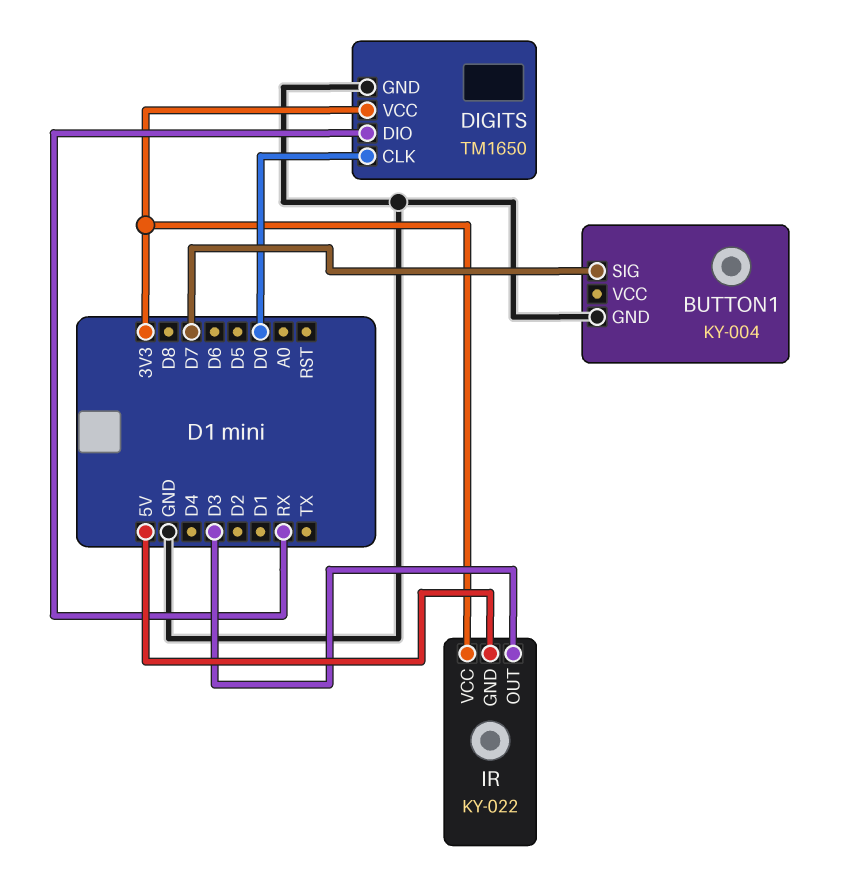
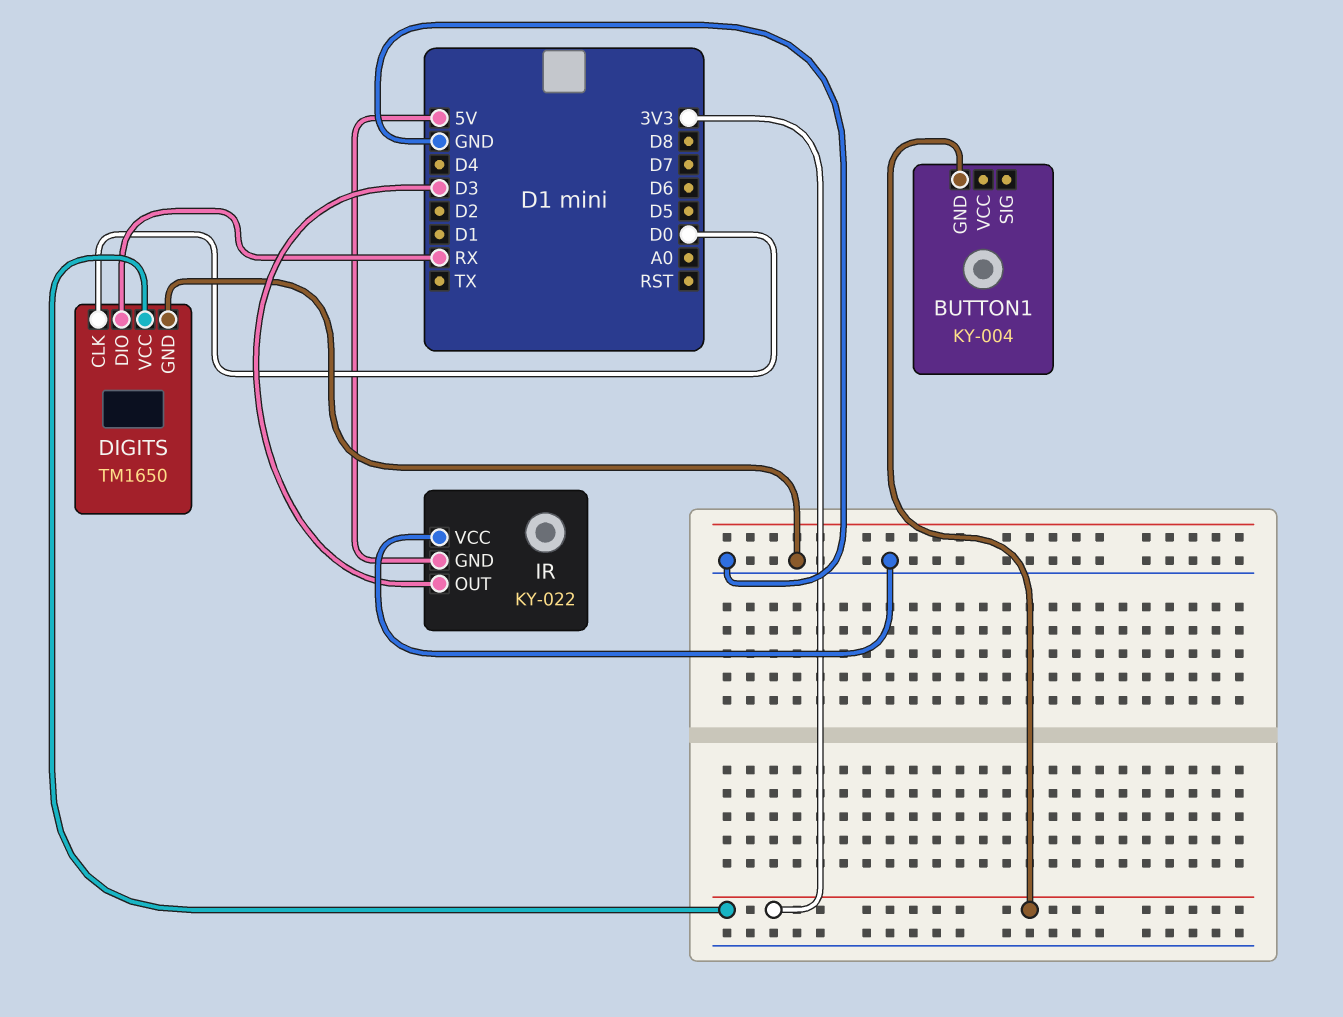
BUTTON1 pin GND: GND -> 3V3
BUTTON1 pin SIG: D7 -> none
IR pin VCC: 3V3 -> GND

